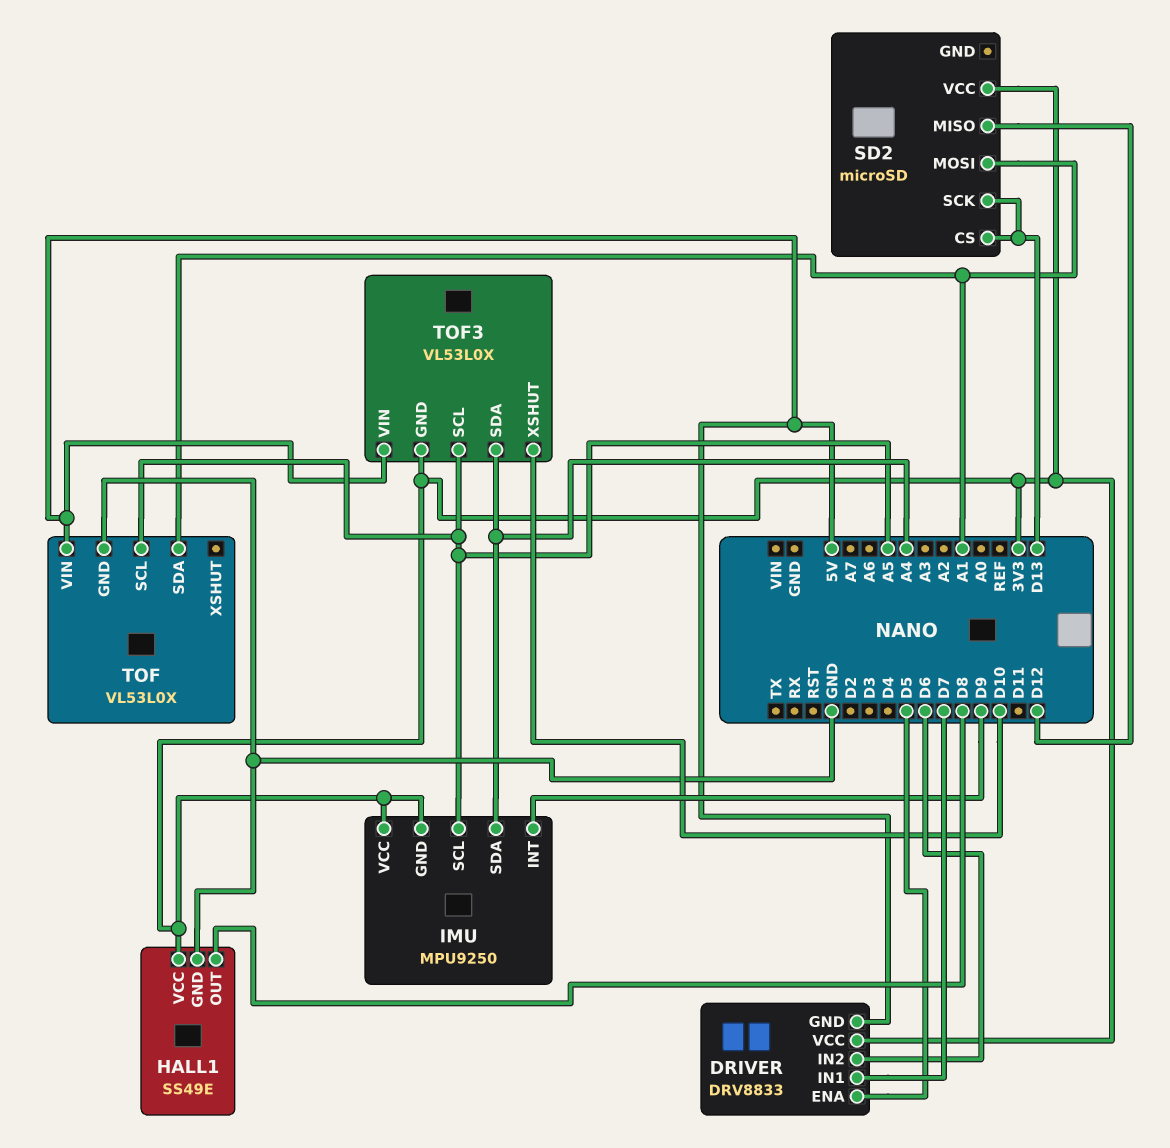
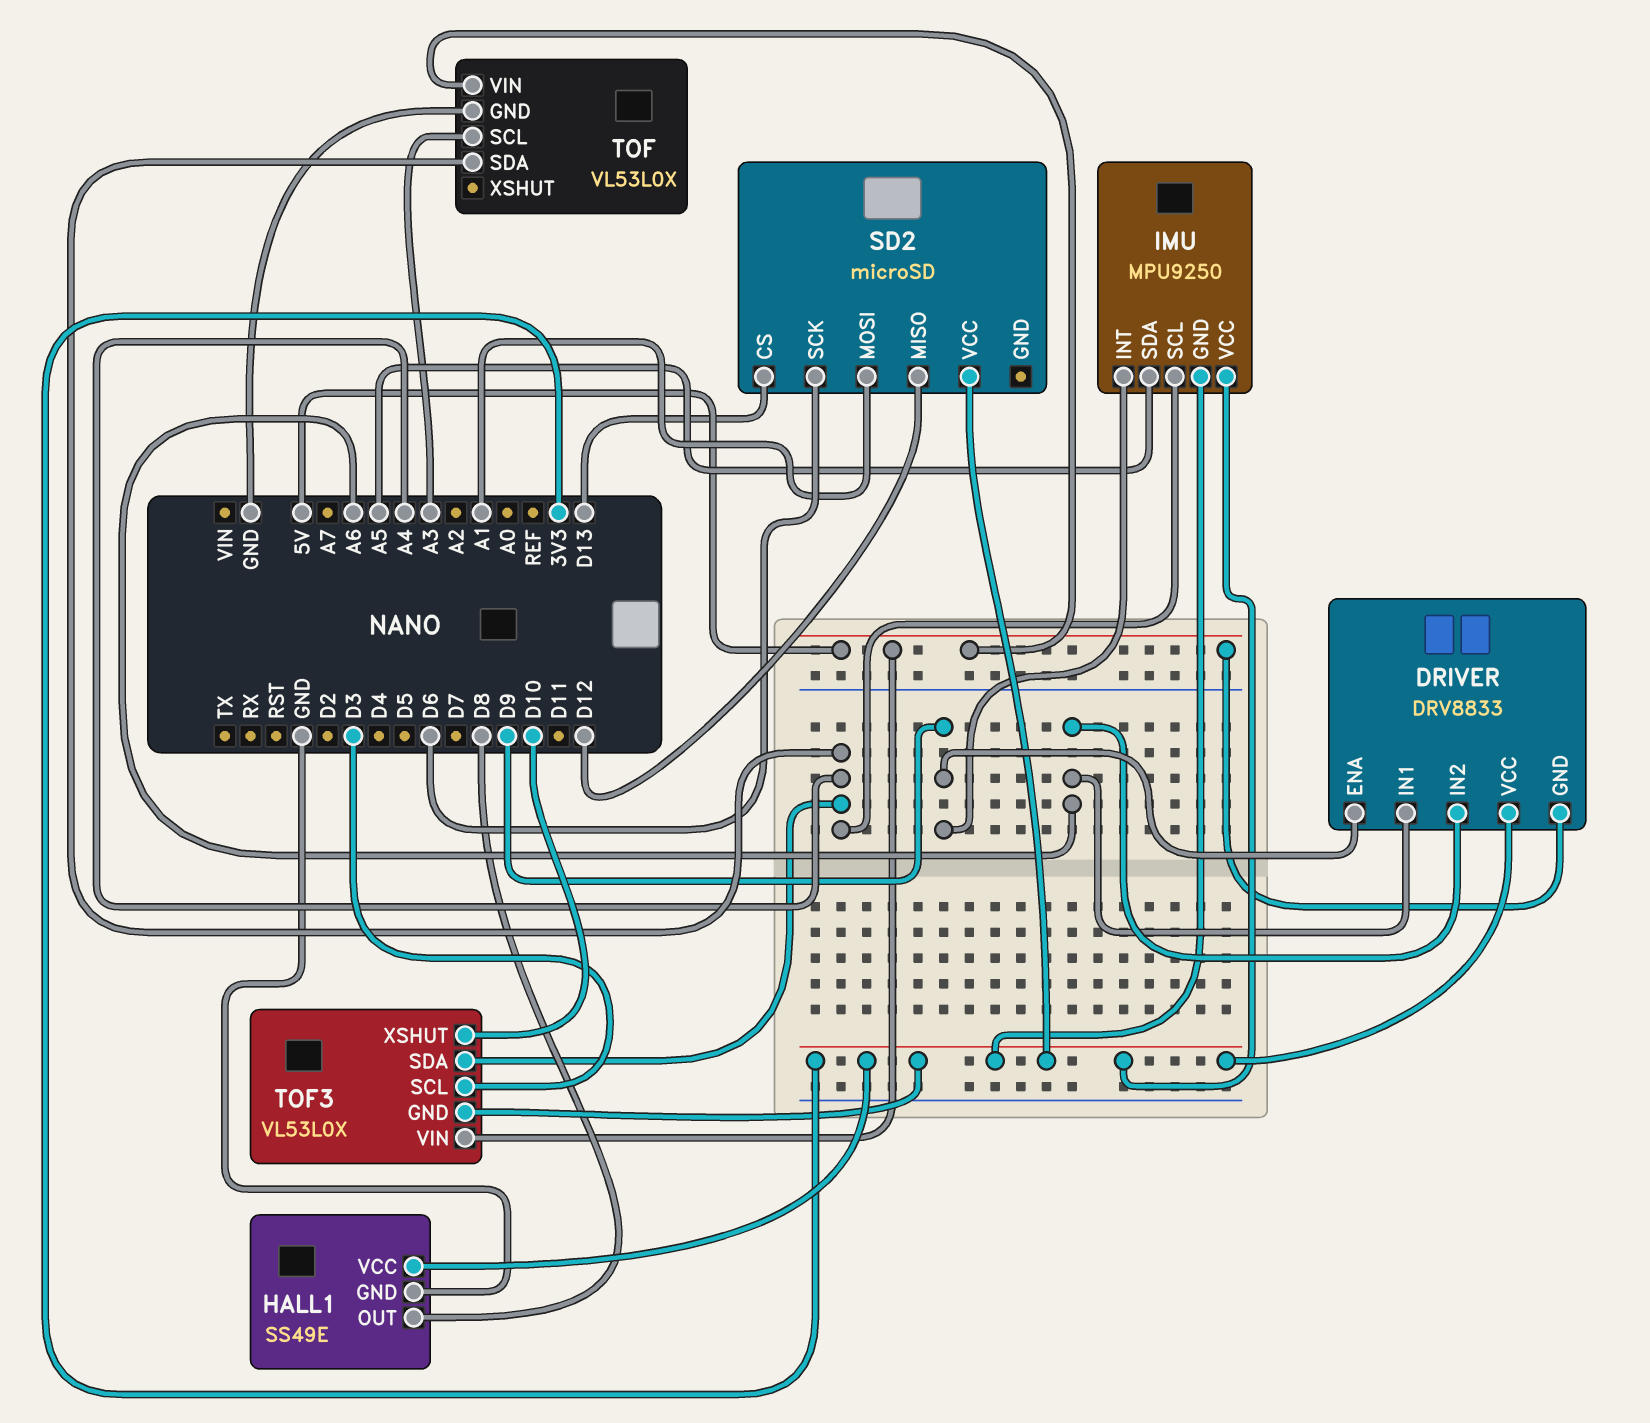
DRIVER pin ENA: D5 -> D9
DRIVER pin IN1: D7 -> A6
DRIVER pin IN2: D6 -> A6
IMU pin SCL: A5 -> A4
IMU pin SDA: A4 -> A5
SD2 pin SCK: D13 -> D6
TOF pin SCL: A5 -> A3
TOF pin SDA: A1 -> A4
TOF3 pin SCL: A5 -> D3

